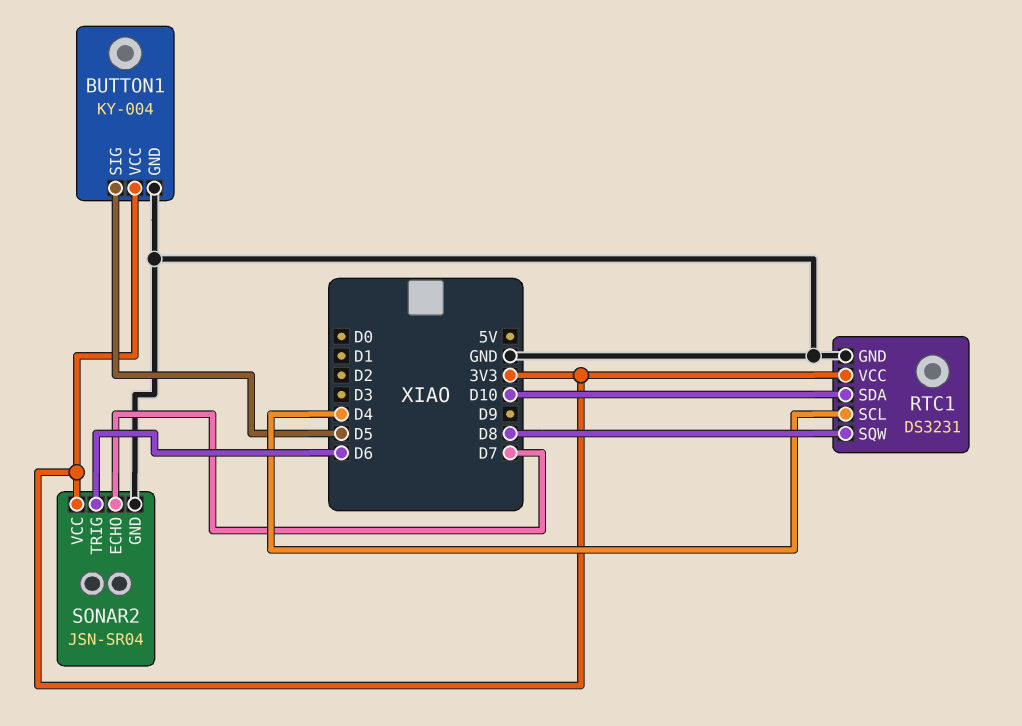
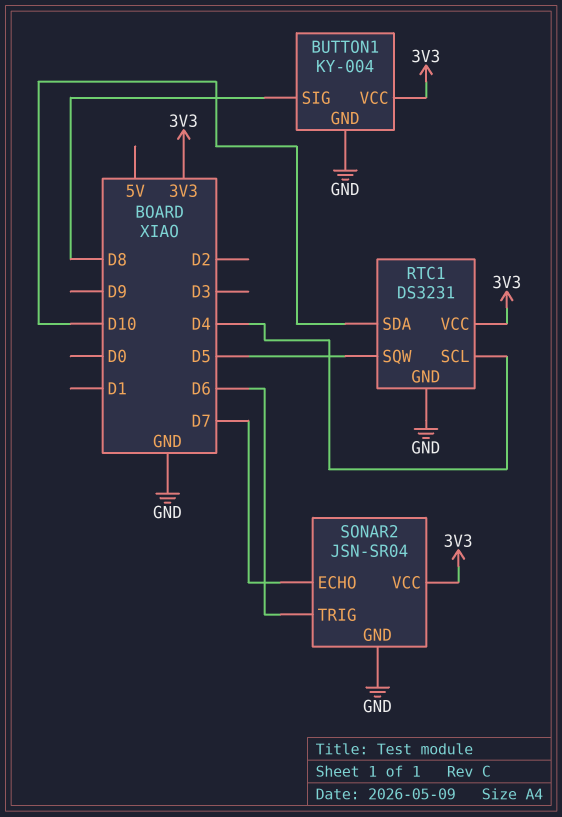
BUTTON1 pin SIG: D5 -> D8
RTC1 pin SQW: D8 -> D5

